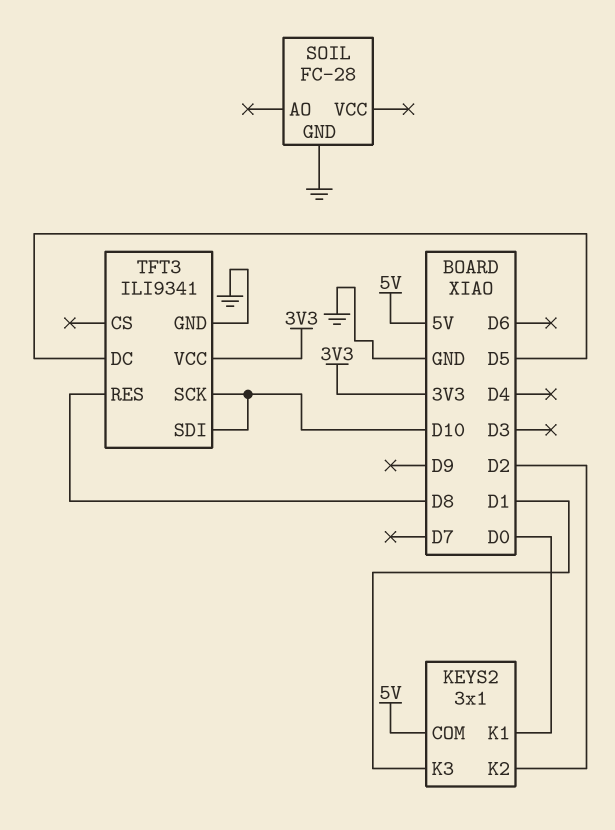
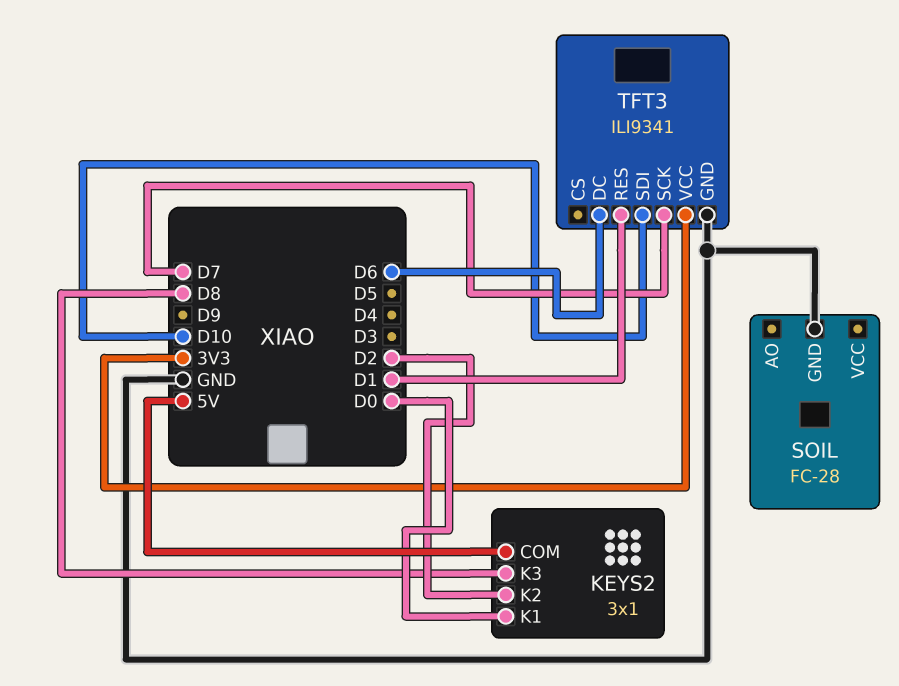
KEYS2 pin K3: D1 -> D8
TFT3 pin DC: D5 -> D6
TFT3 pin RES: D8 -> D1
TFT3 pin SCK: D10 -> D7

